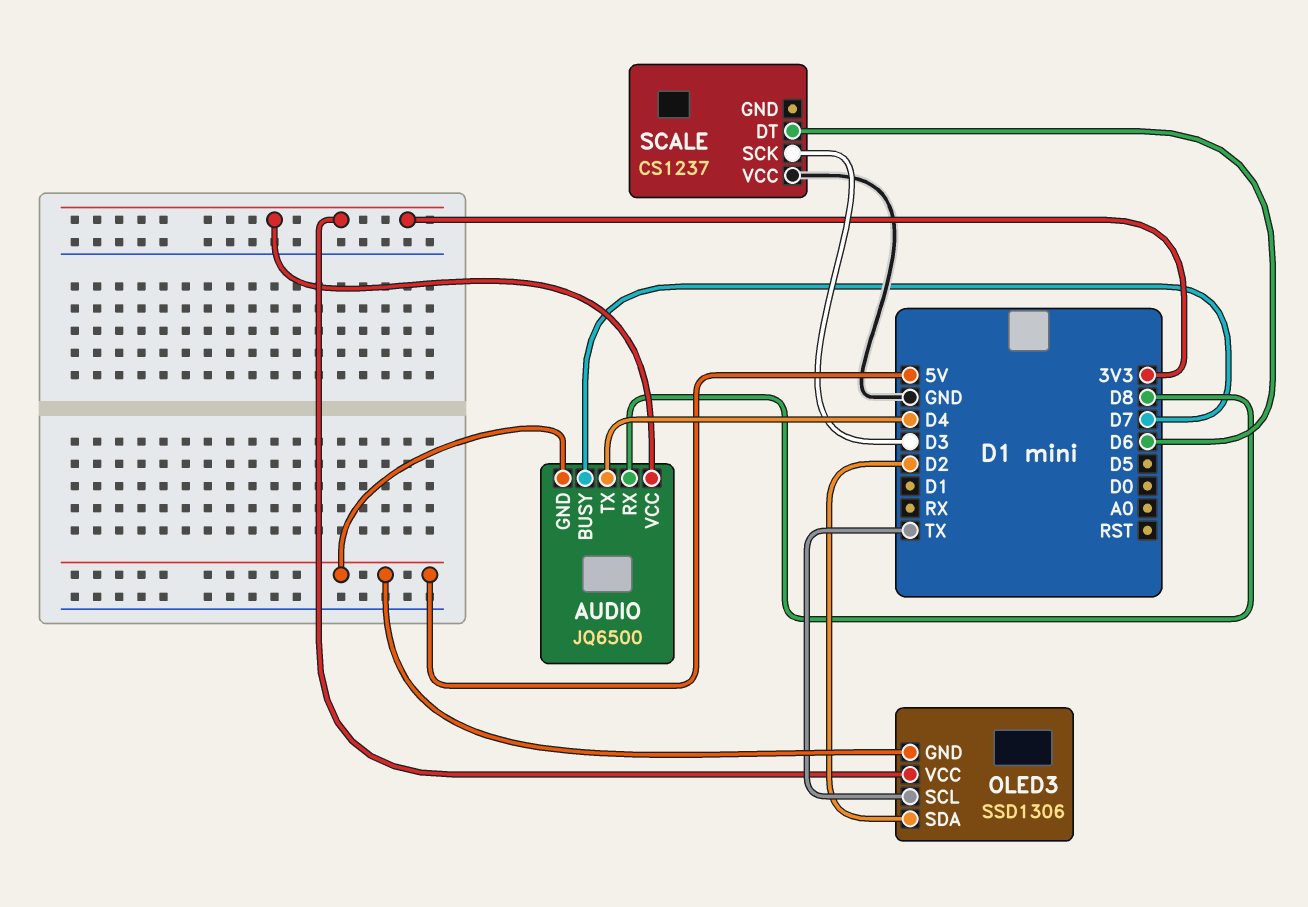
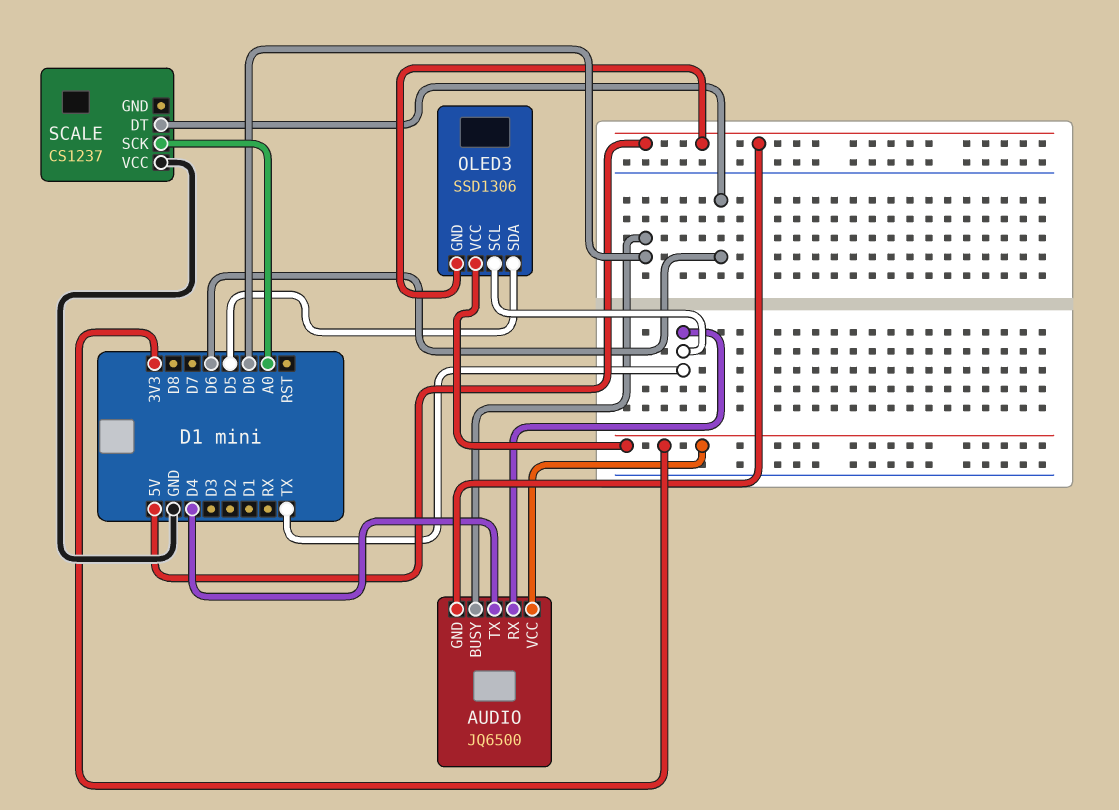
AUDIO pin BUSY: D7 -> D0
AUDIO pin RX: D8 -> TX
OLED3 pin SDA: D2 -> D5
SCALE pin SCK: D3 -> A0

